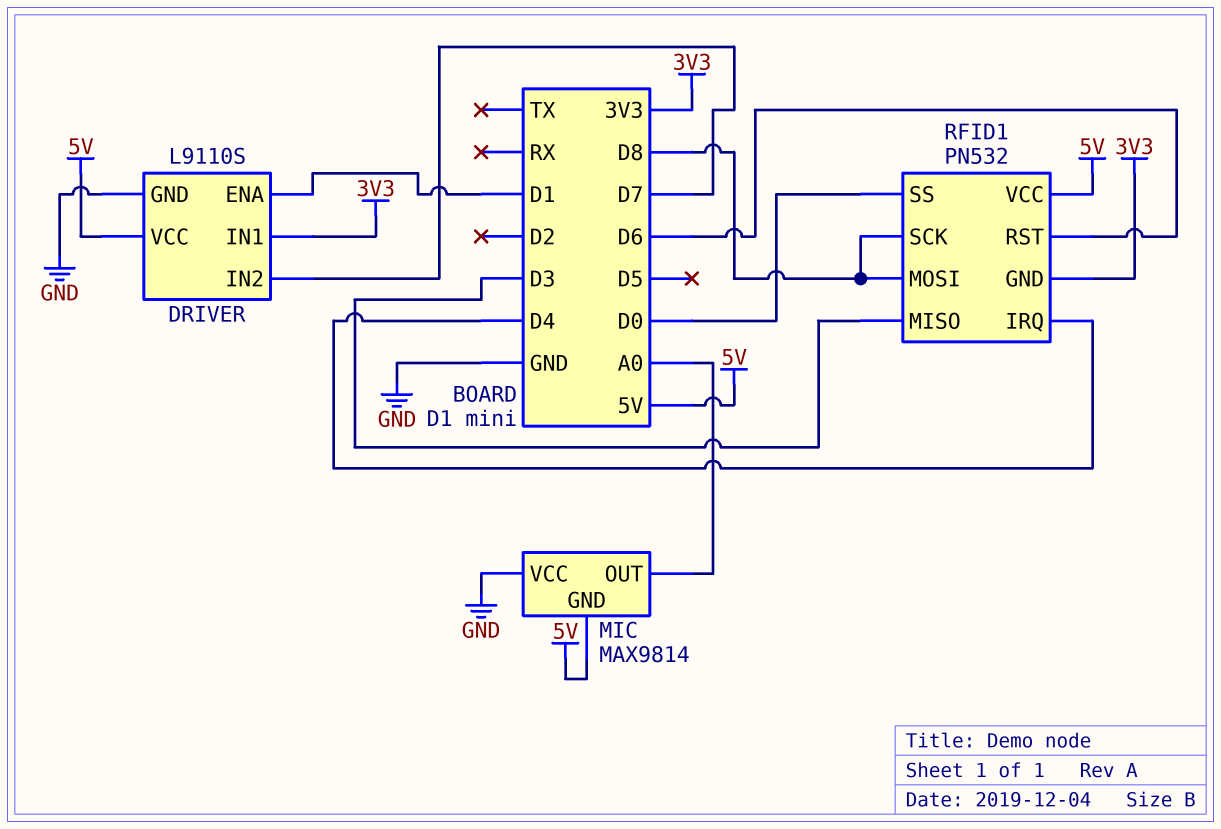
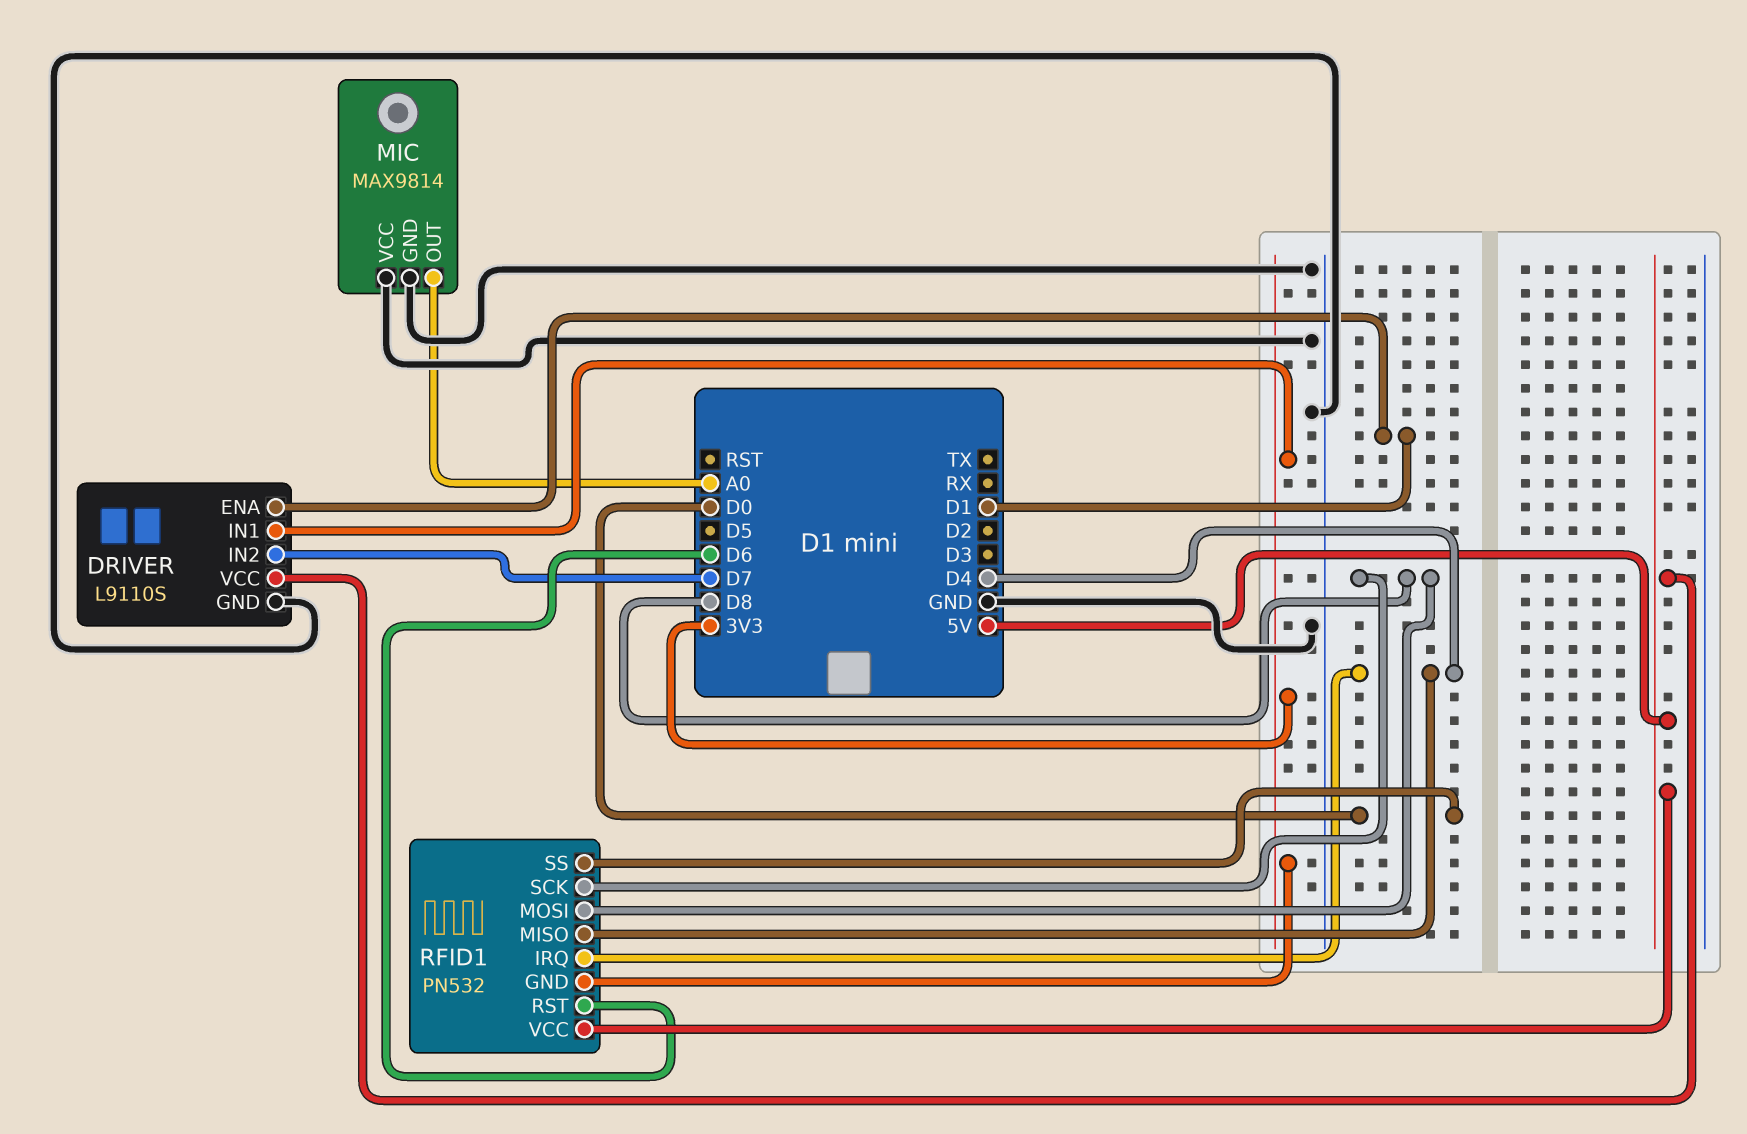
MIC pin GND: 5V -> GND
RFID1 pin MISO: D3 -> D4

